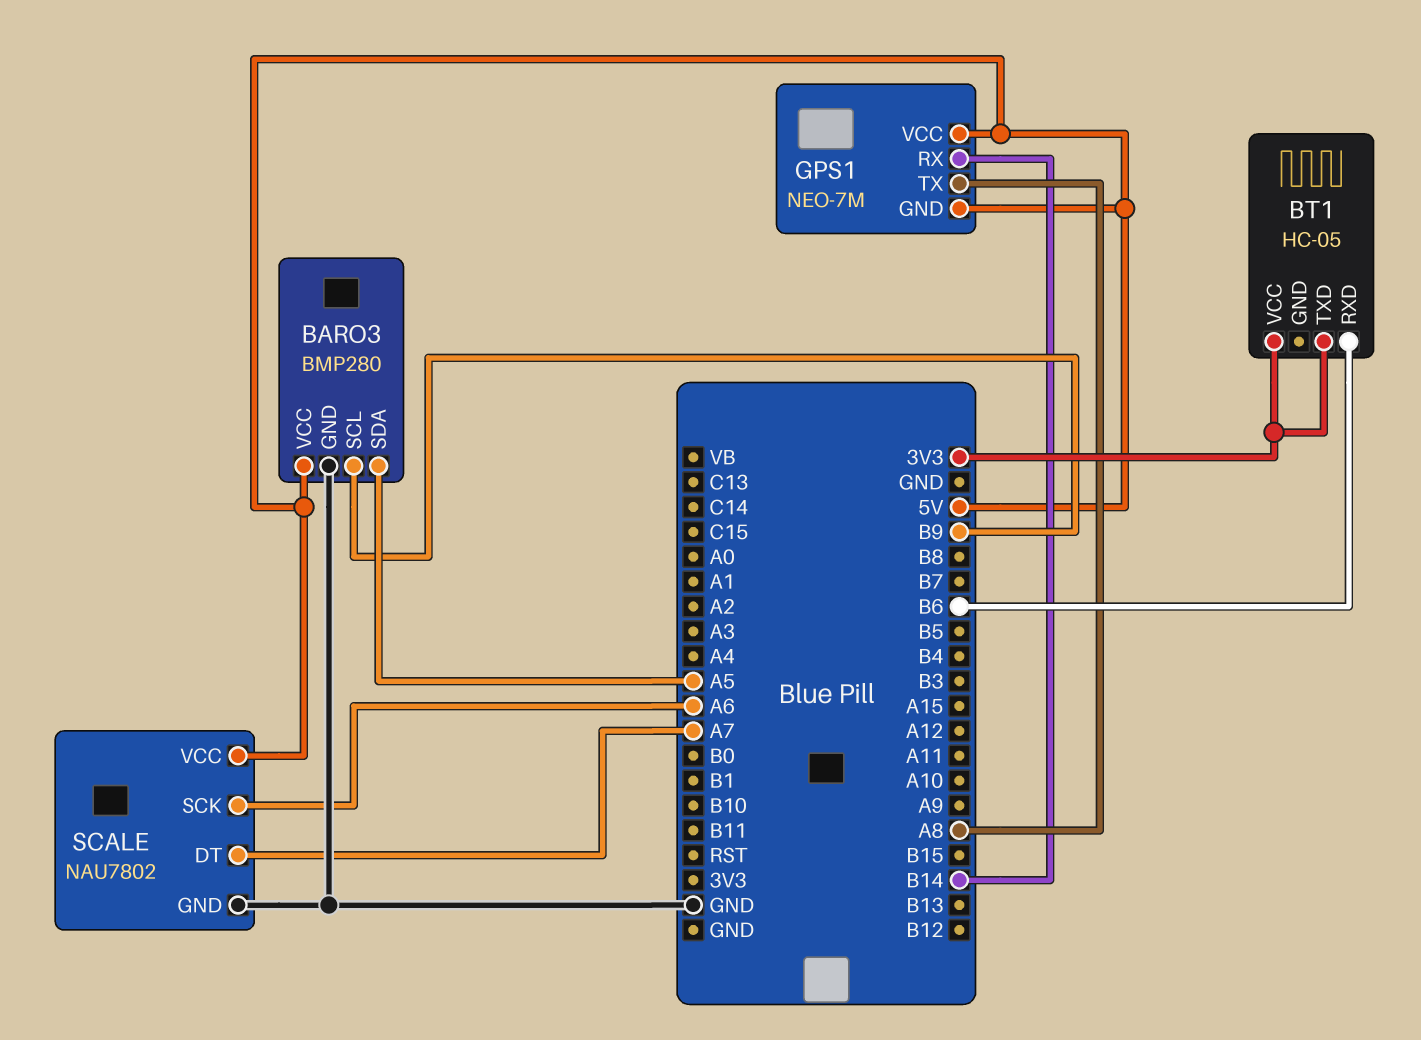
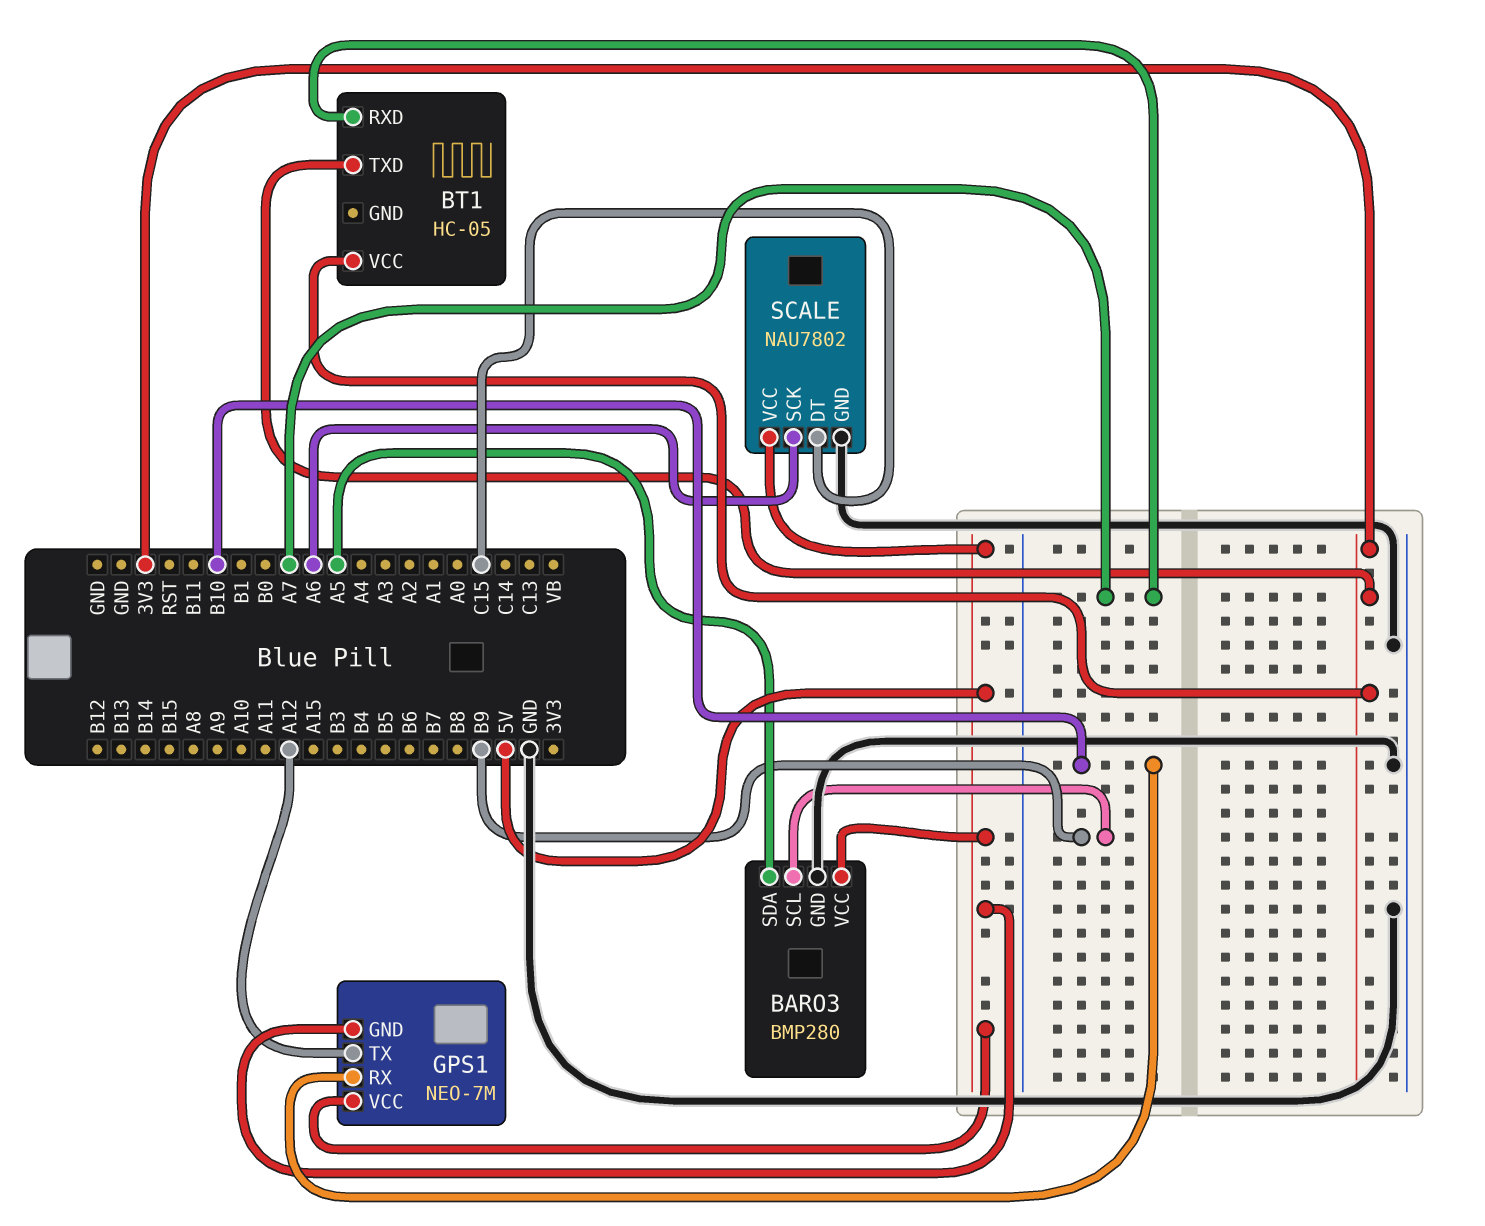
BT1 pin RXD: B6 -> A7
GPS1 pin RX: B14 -> B10
GPS1 pin TX: A8 -> A12
SCALE pin DT: A7 -> C15

